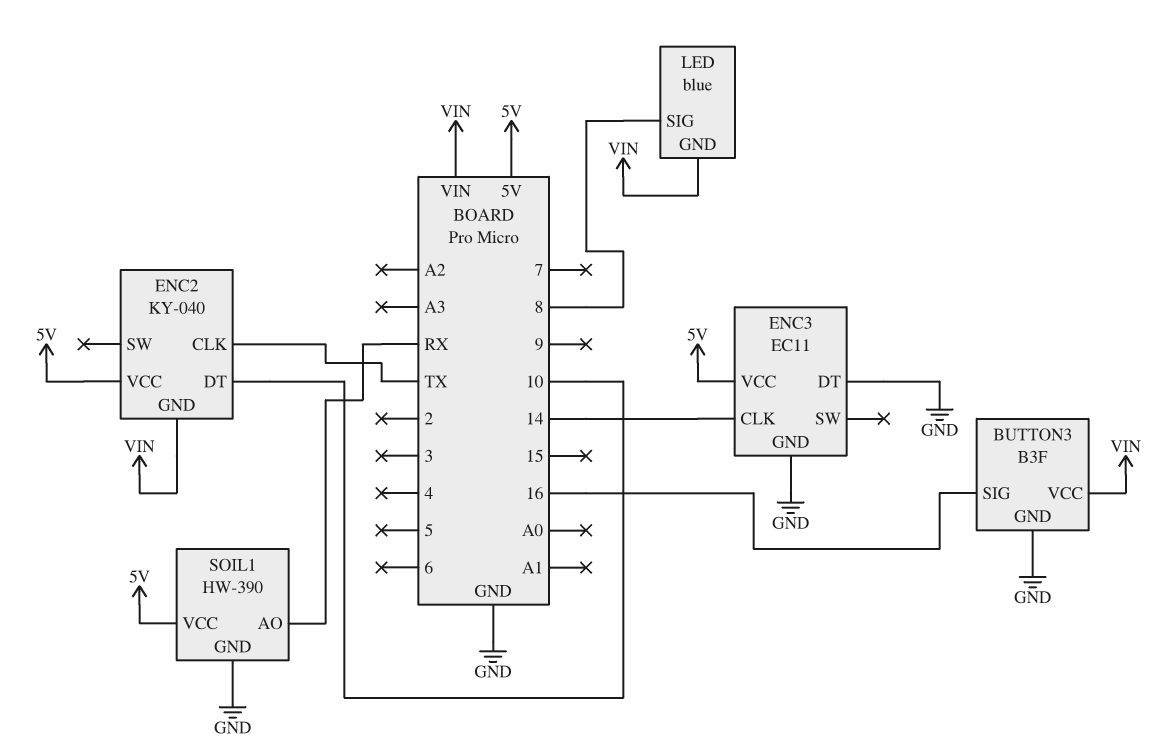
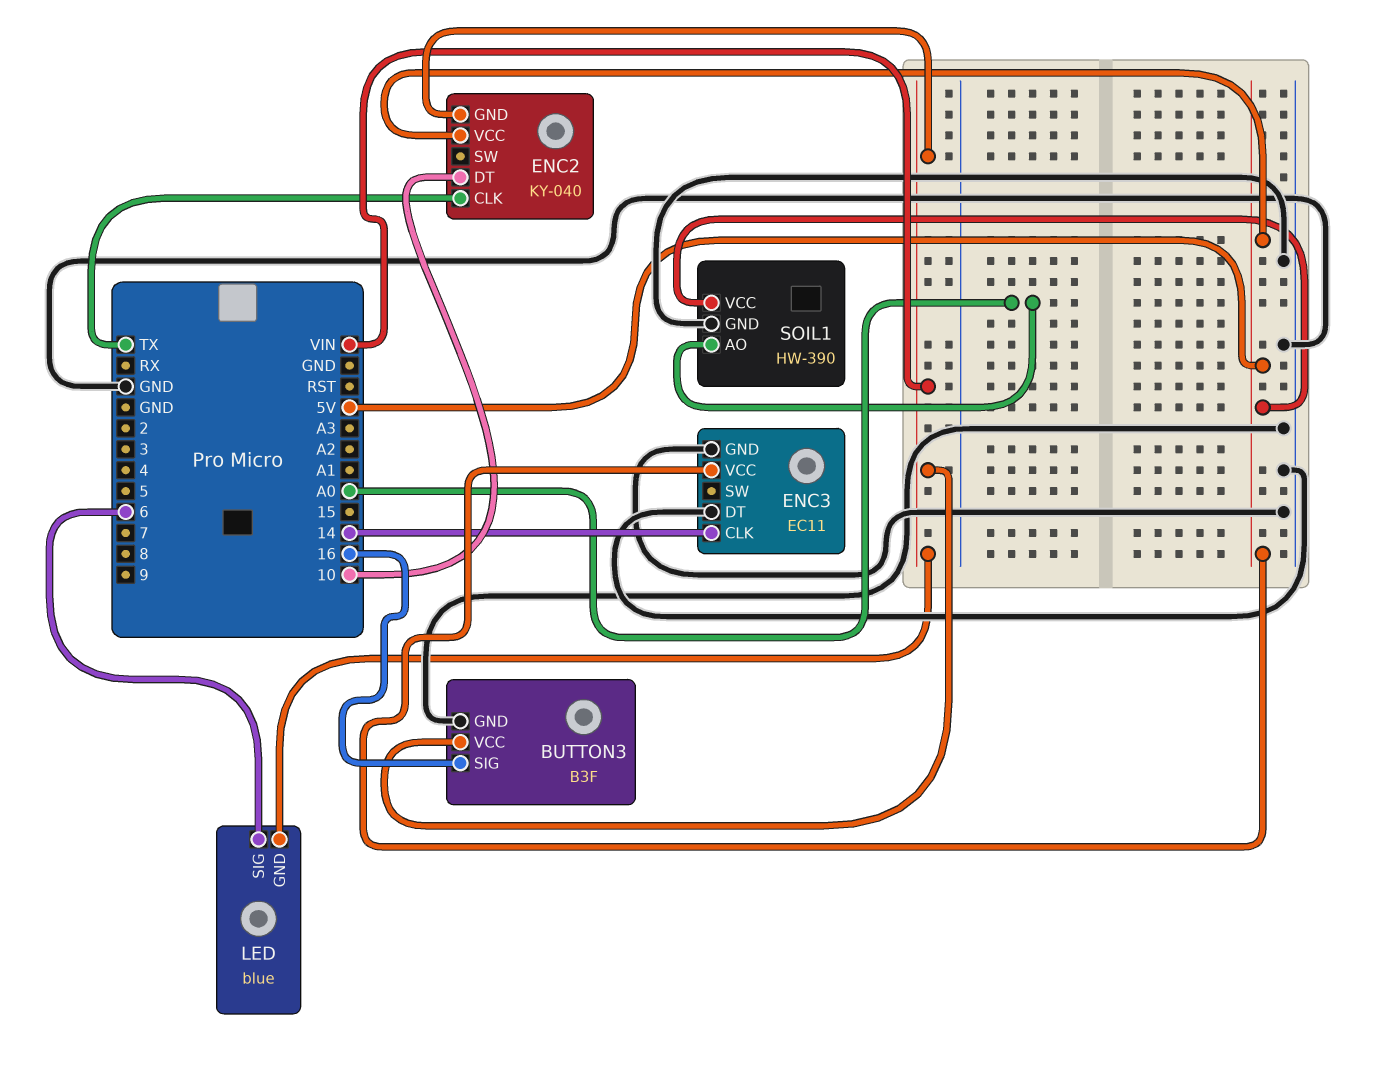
LED pin SIG: 8 -> 6
SOIL1 pin AO: RX -> A0

